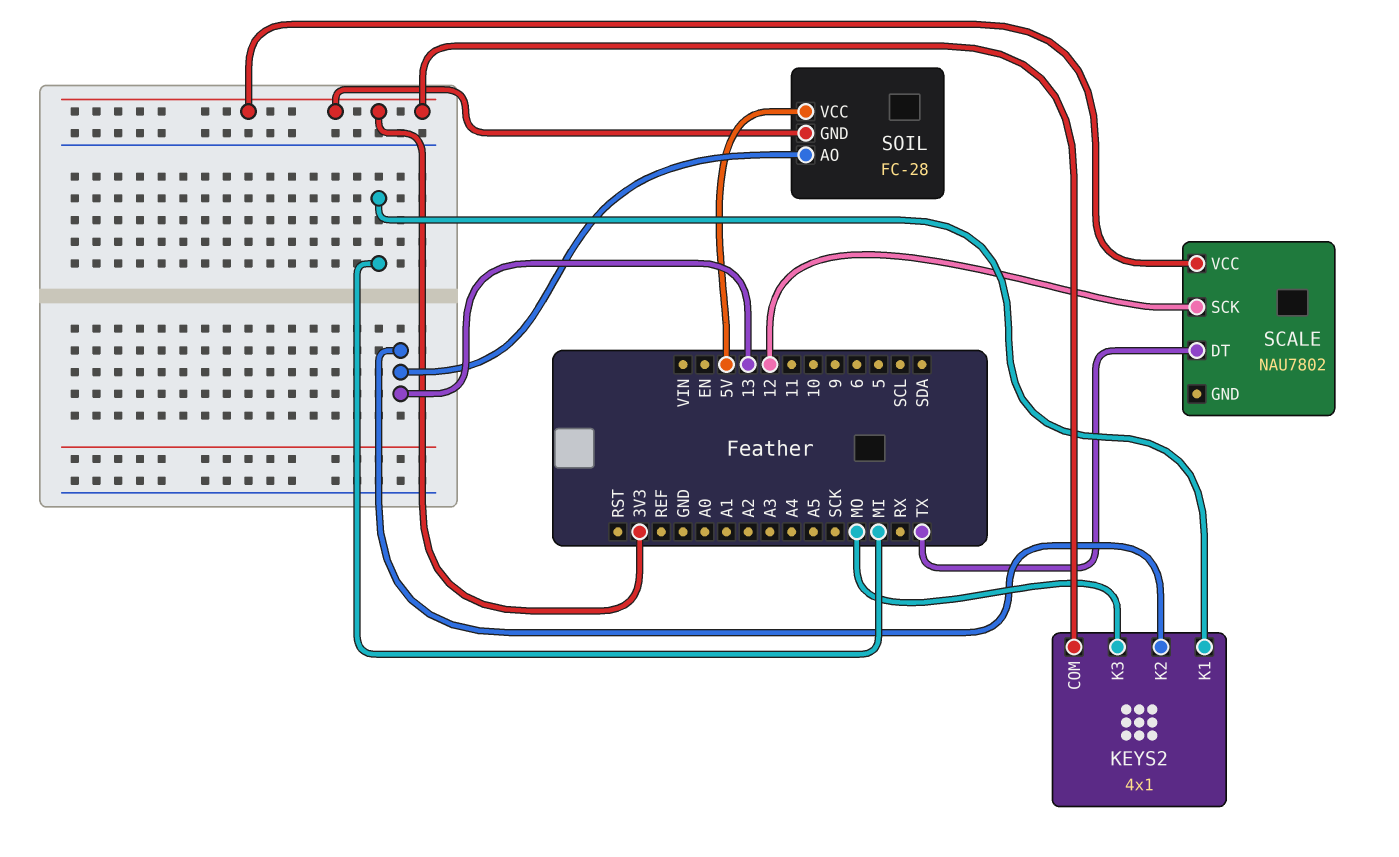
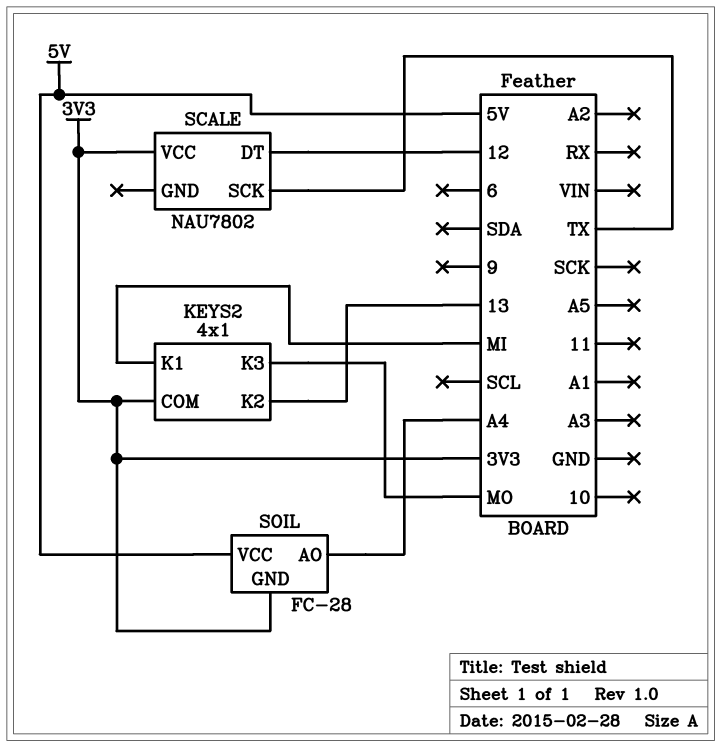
SCALE pin DT: TX -> 12
SCALE pin SCK: 12 -> TX
SOIL pin AO: 13 -> A4

